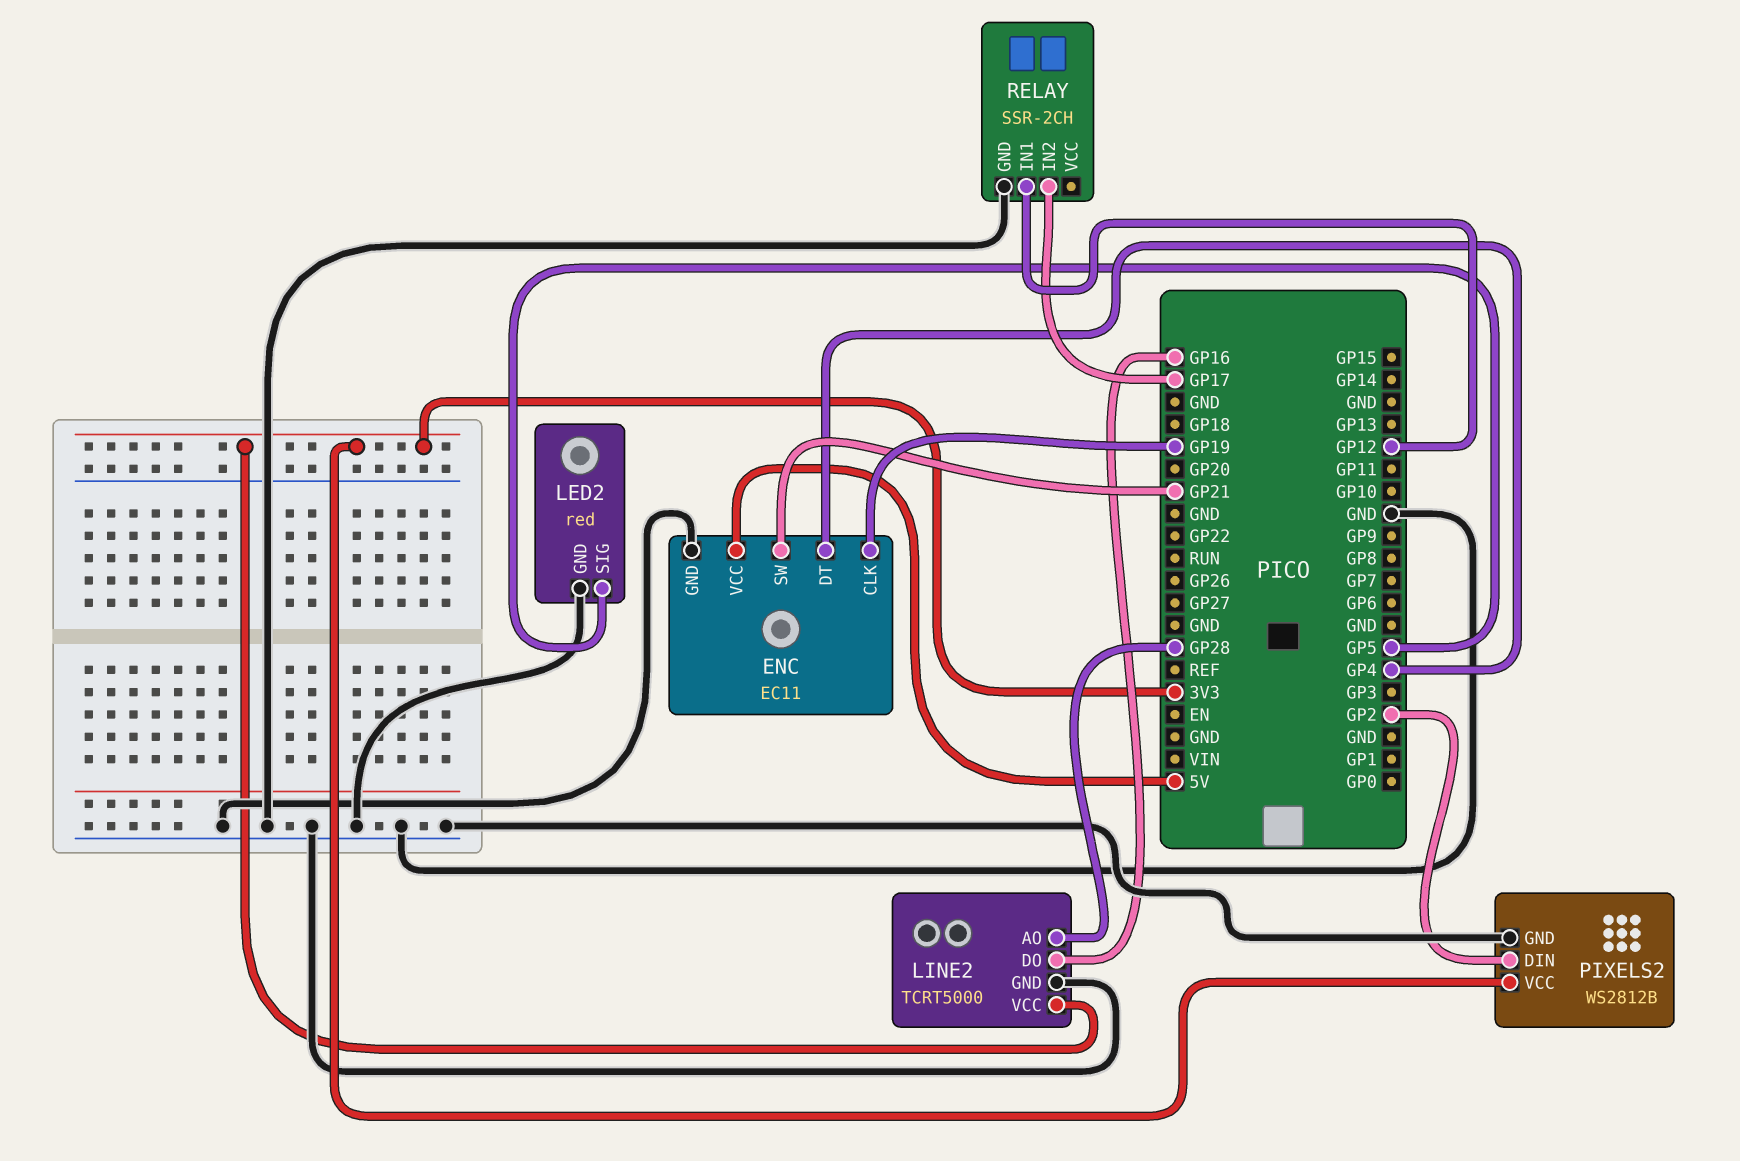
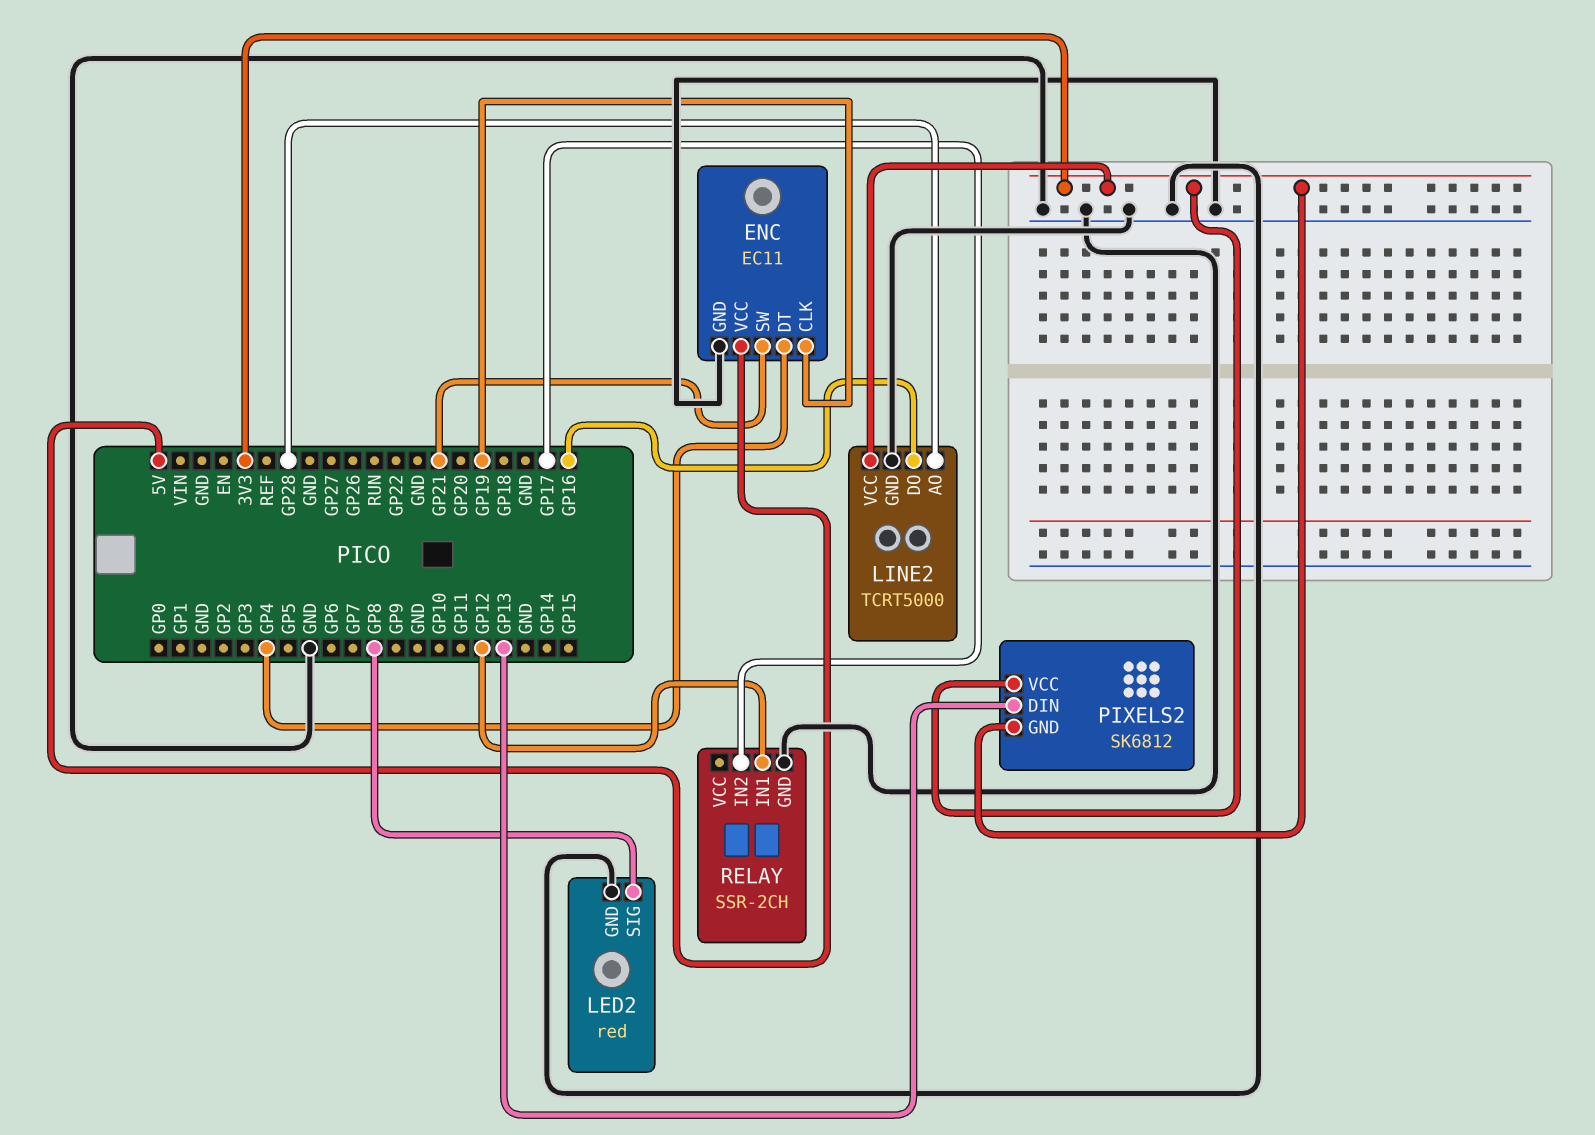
LED2 pin SIG: GP5 -> GP8
PIXELS2: WS2812B -> SK6812
PIXELS2 pin DIN: GP2 -> GP13
PIXELS2 pin GND: GND -> 3V3

